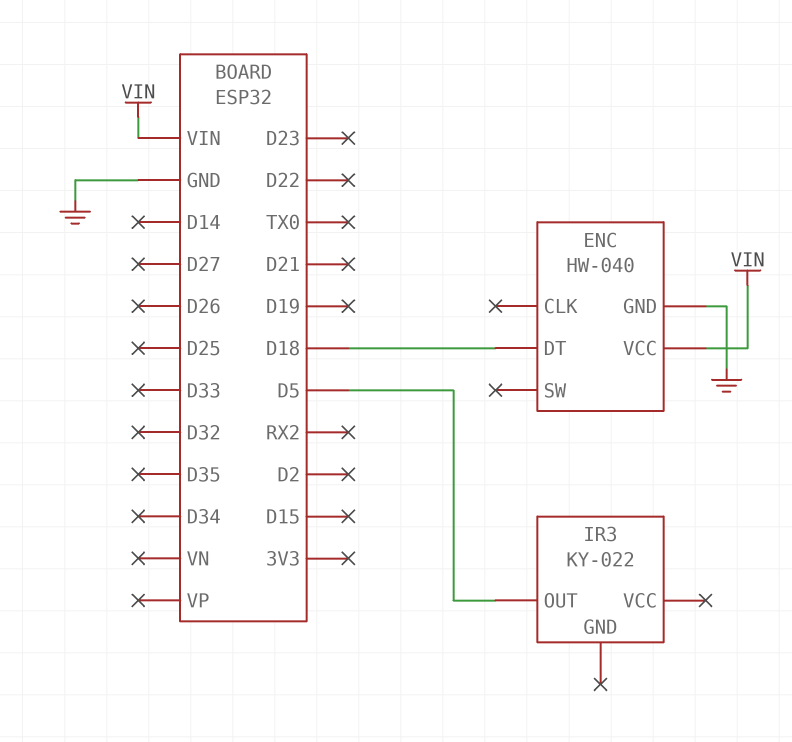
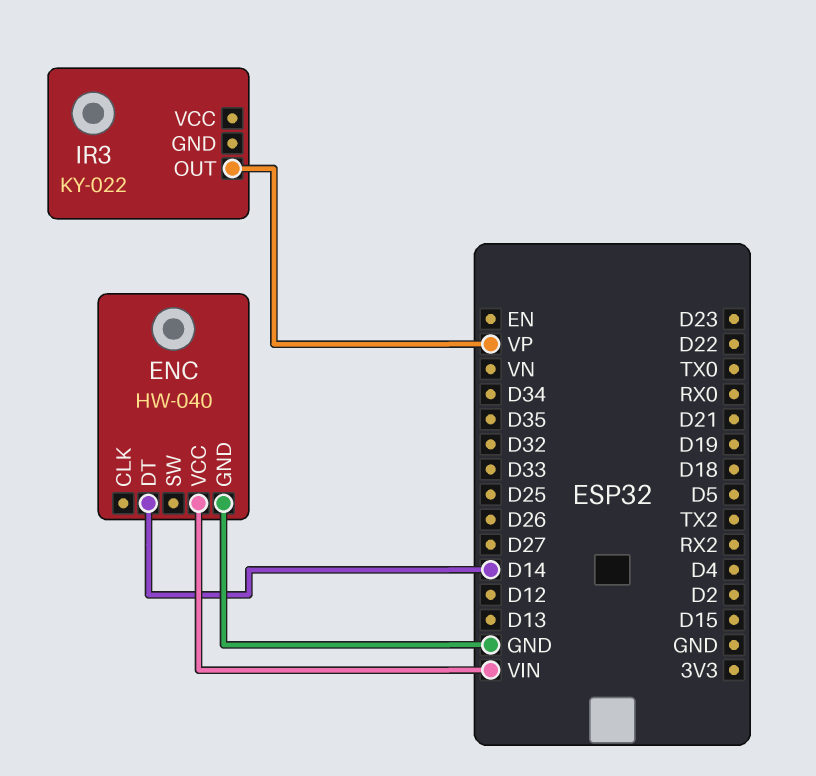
ENC pin DT: D18 -> D14
IR3 pin OUT: D5 -> VP

